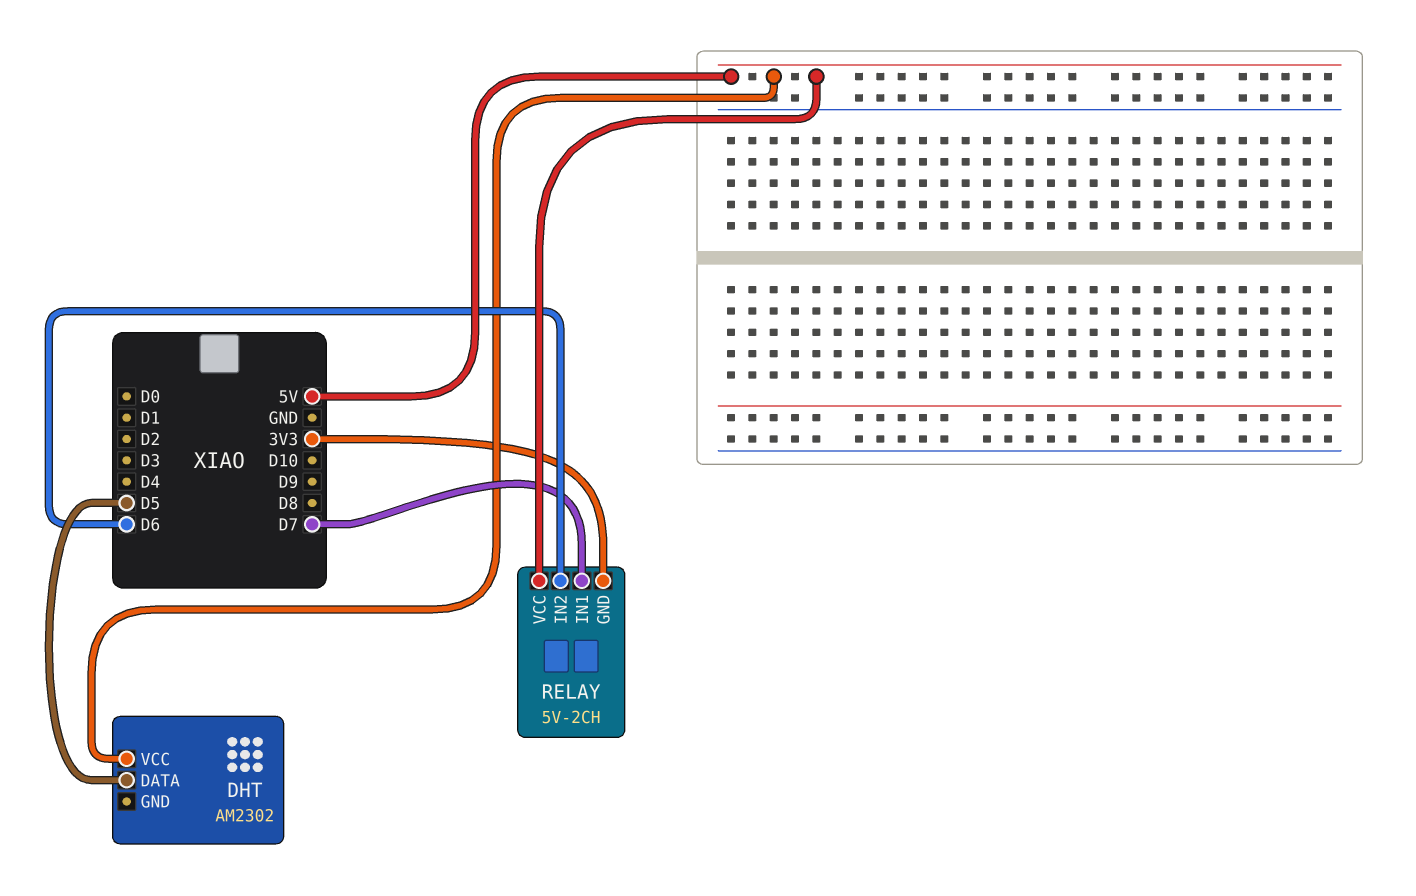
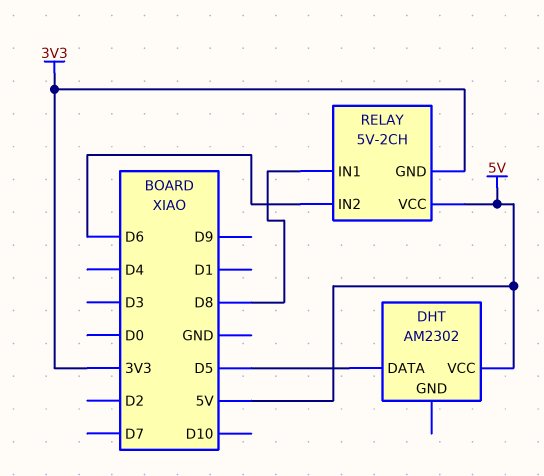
RELAY pin IN1: D7 -> D8

